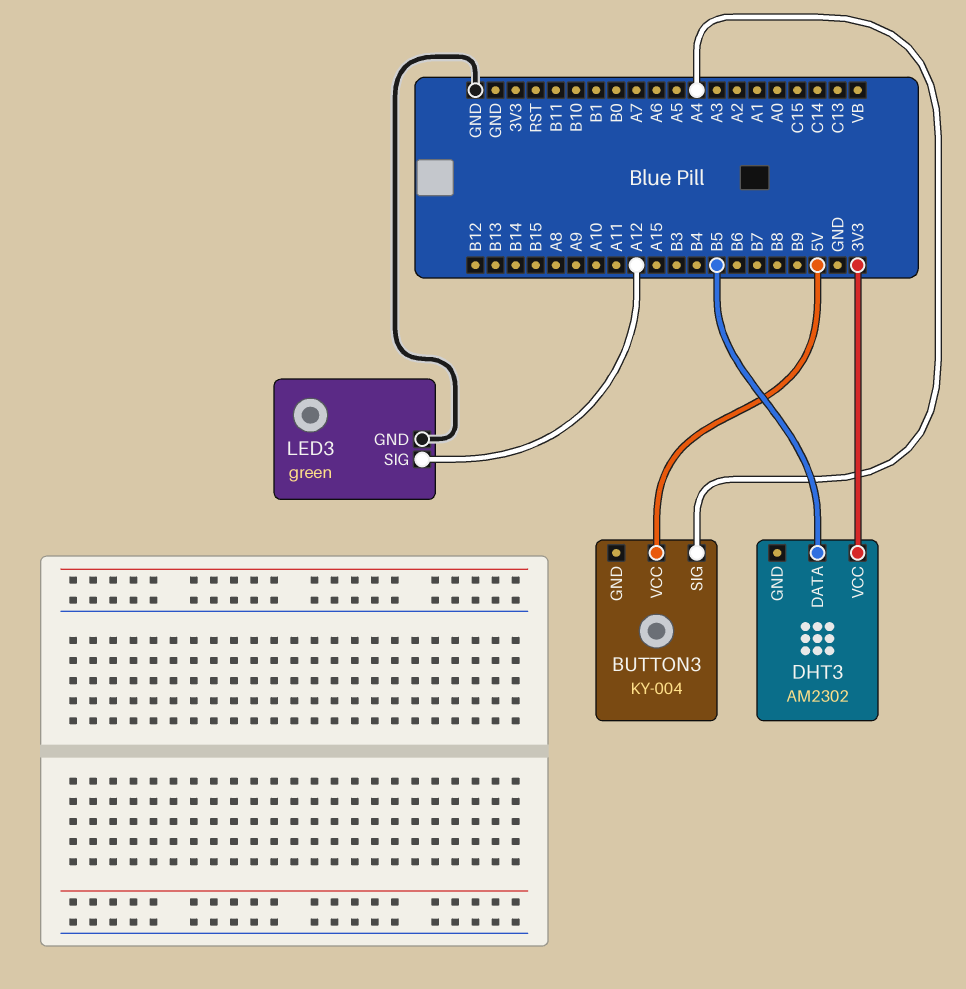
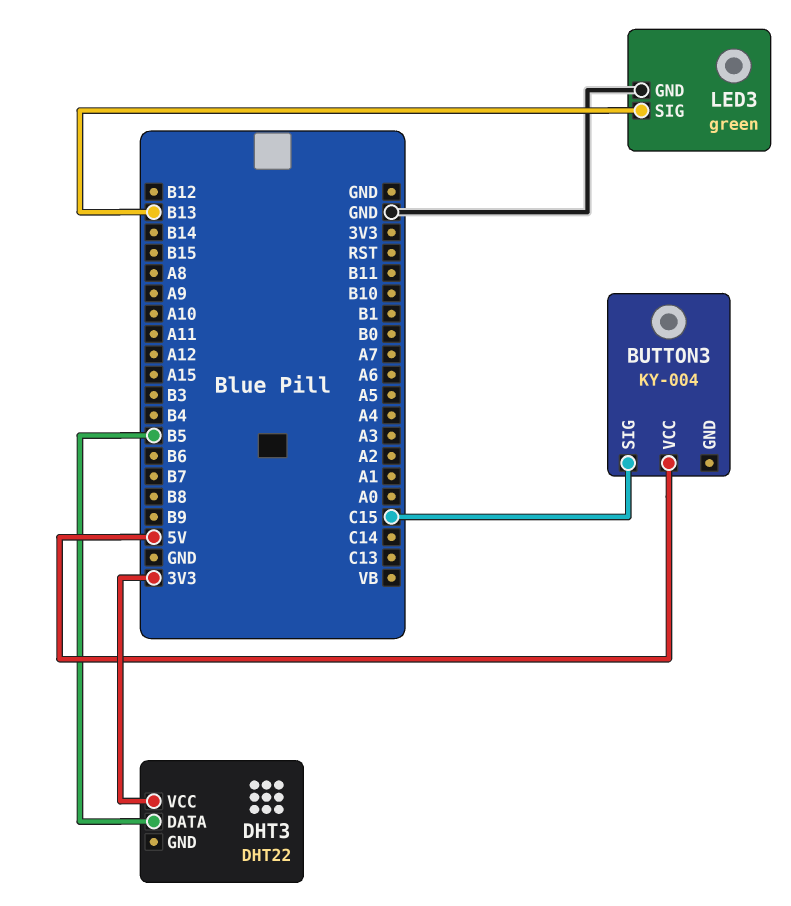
BUTTON3 pin SIG: A4 -> C15
DHT3: AM2302 -> DHT22
LED3 pin SIG: A12 -> B13

